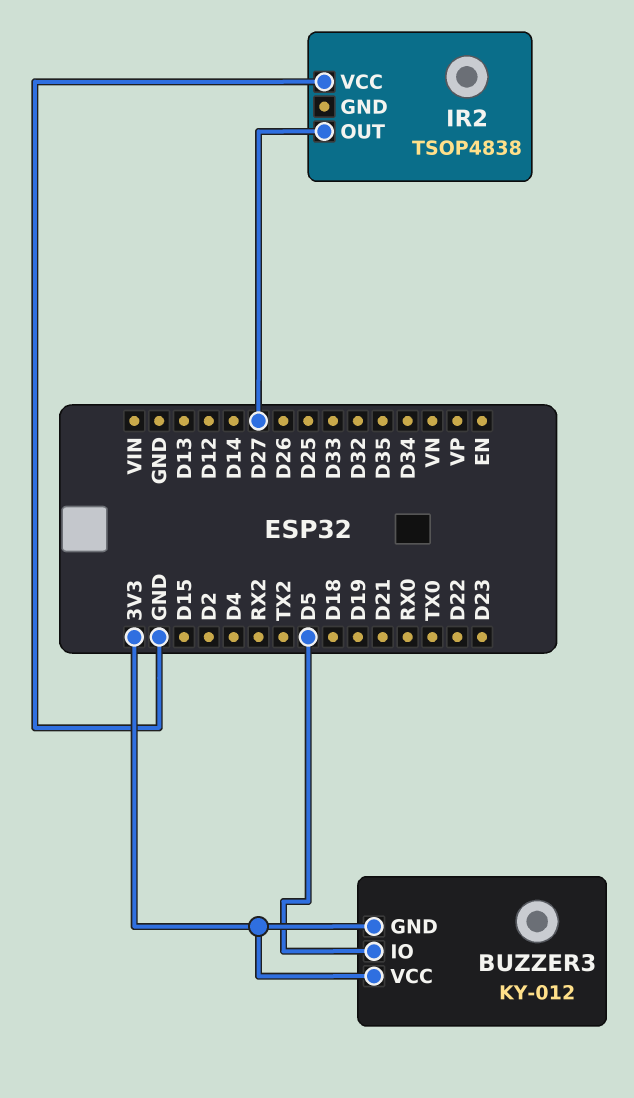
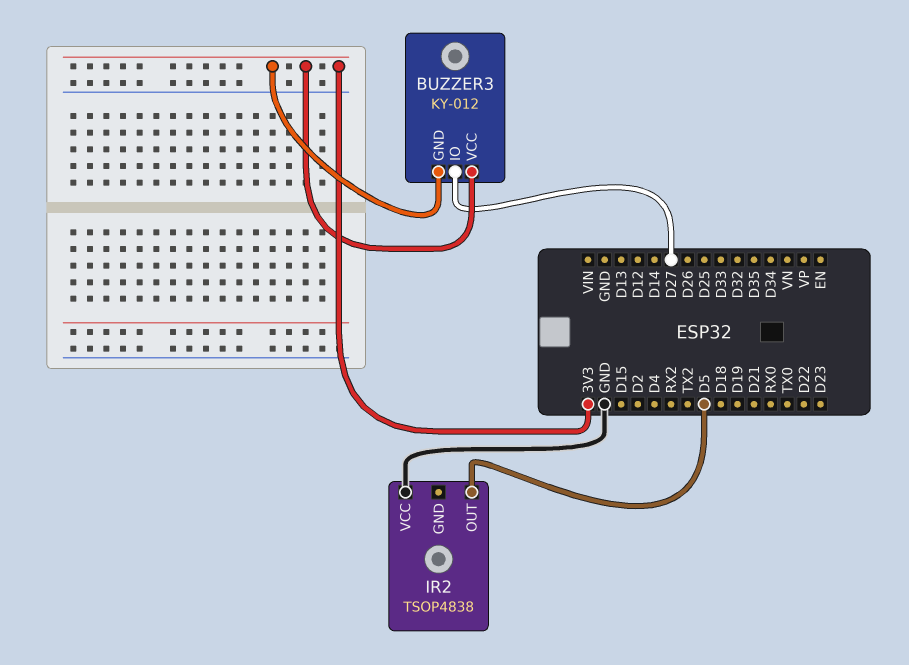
BUZZER3 pin IO: D5 -> D27
IR2 pin OUT: D27 -> D5

